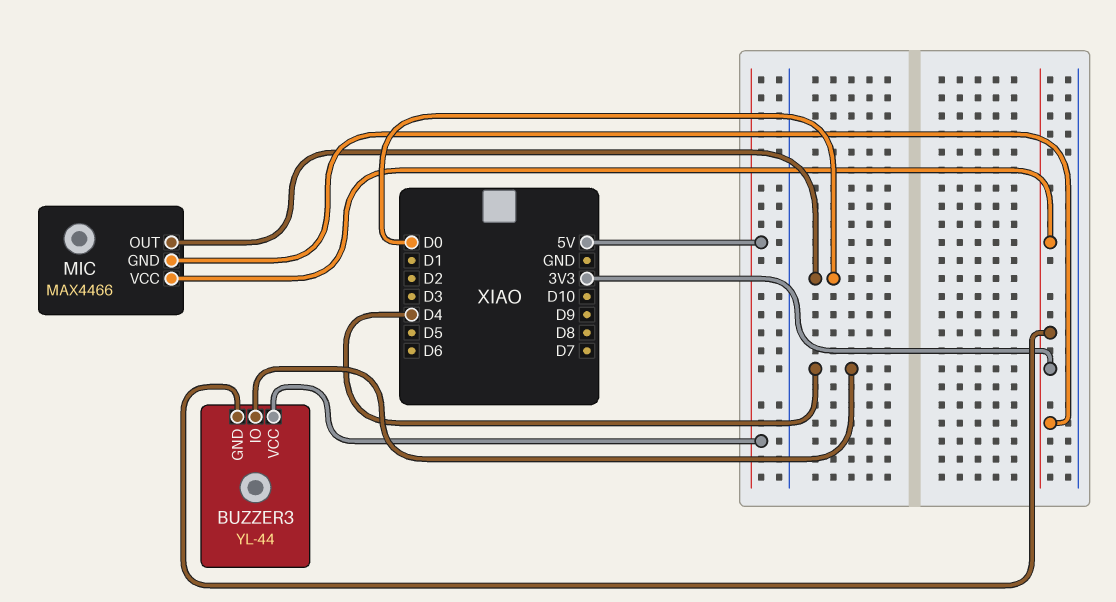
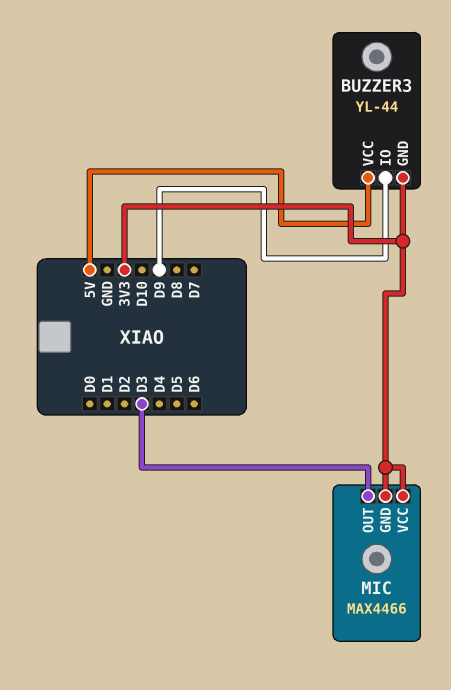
BUZZER3 pin IO: D4 -> D9
MIC pin OUT: D0 -> D3

